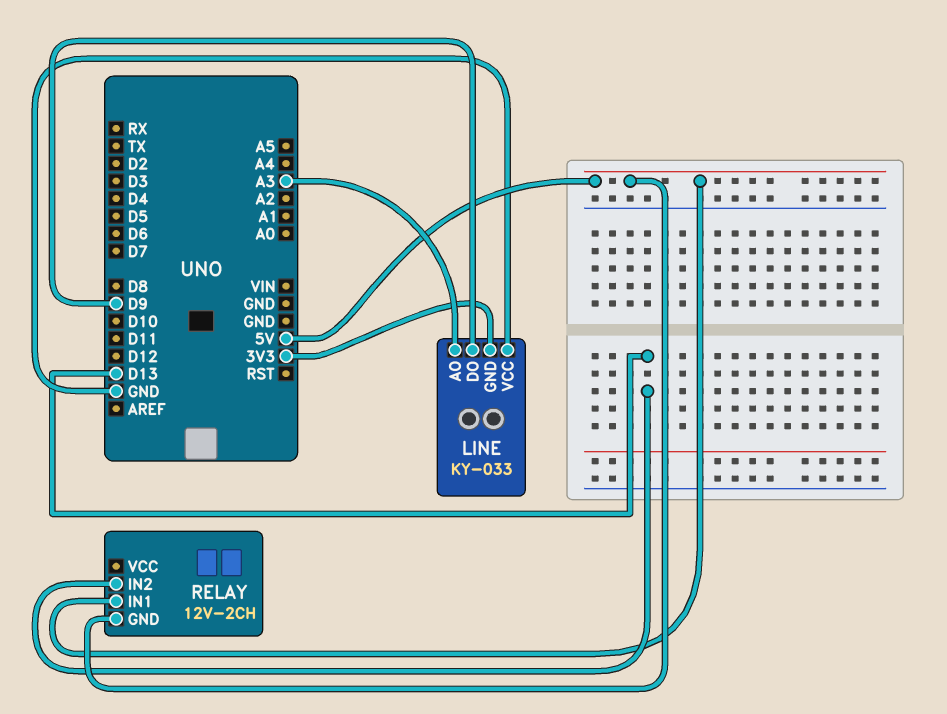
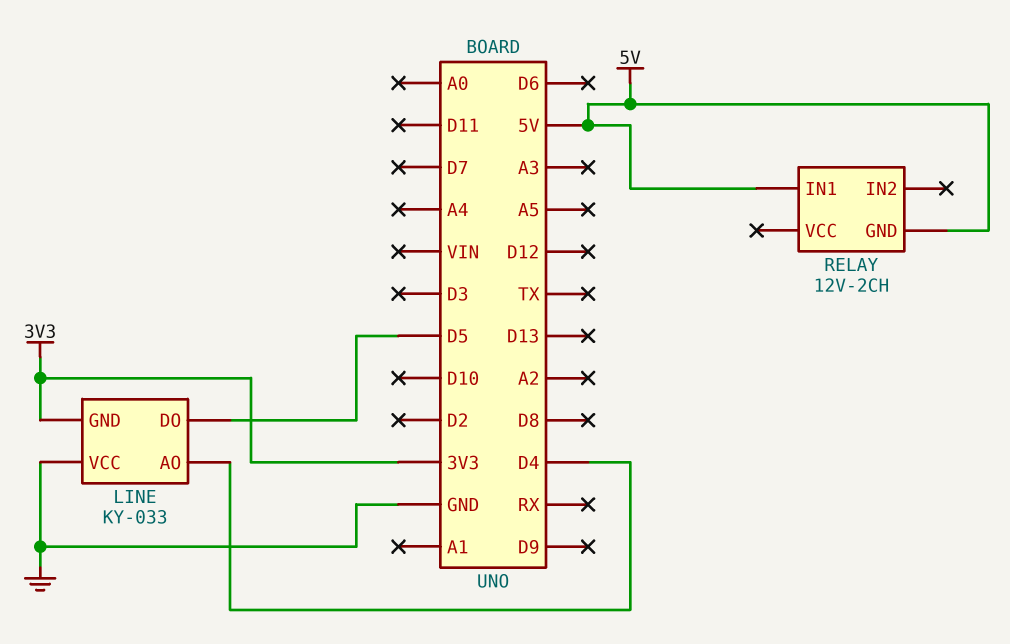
LINE pin AO: A3 -> D4
LINE pin DO: D9 -> D5
RELAY pin IN2: D13 -> none

